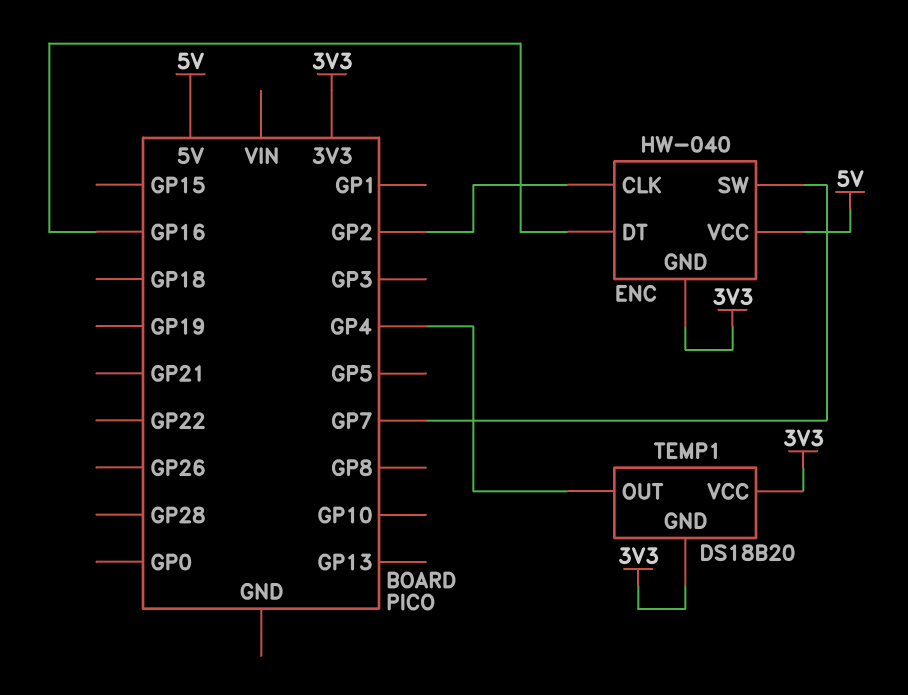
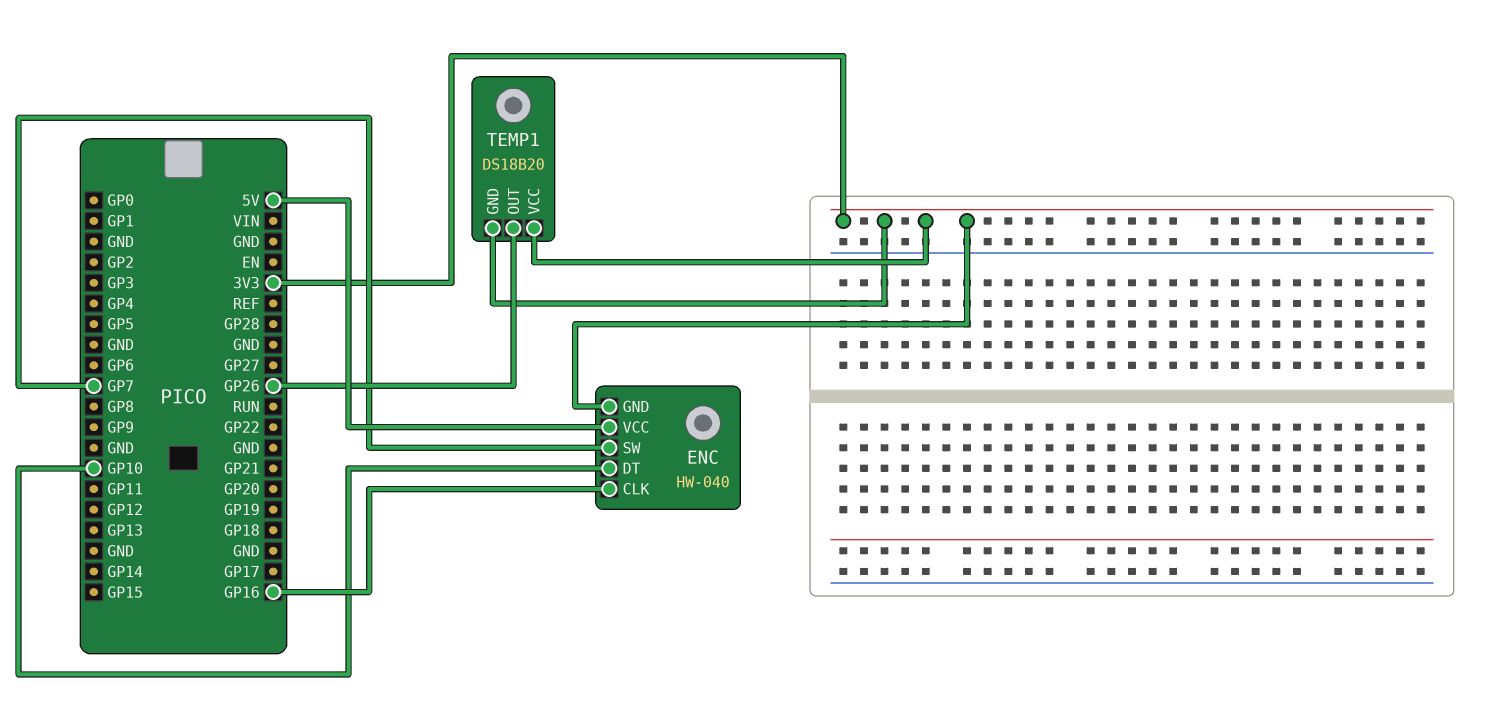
ENC pin CLK: GP2 -> GP16
ENC pin DT: GP16 -> GP10
TEMP1 pin OUT: GP4 -> GP26

